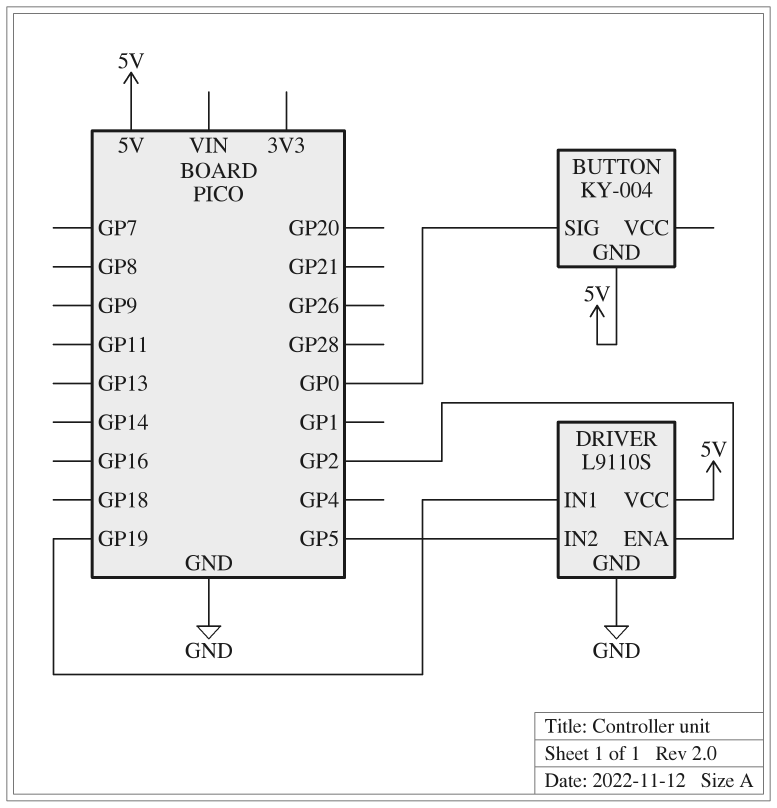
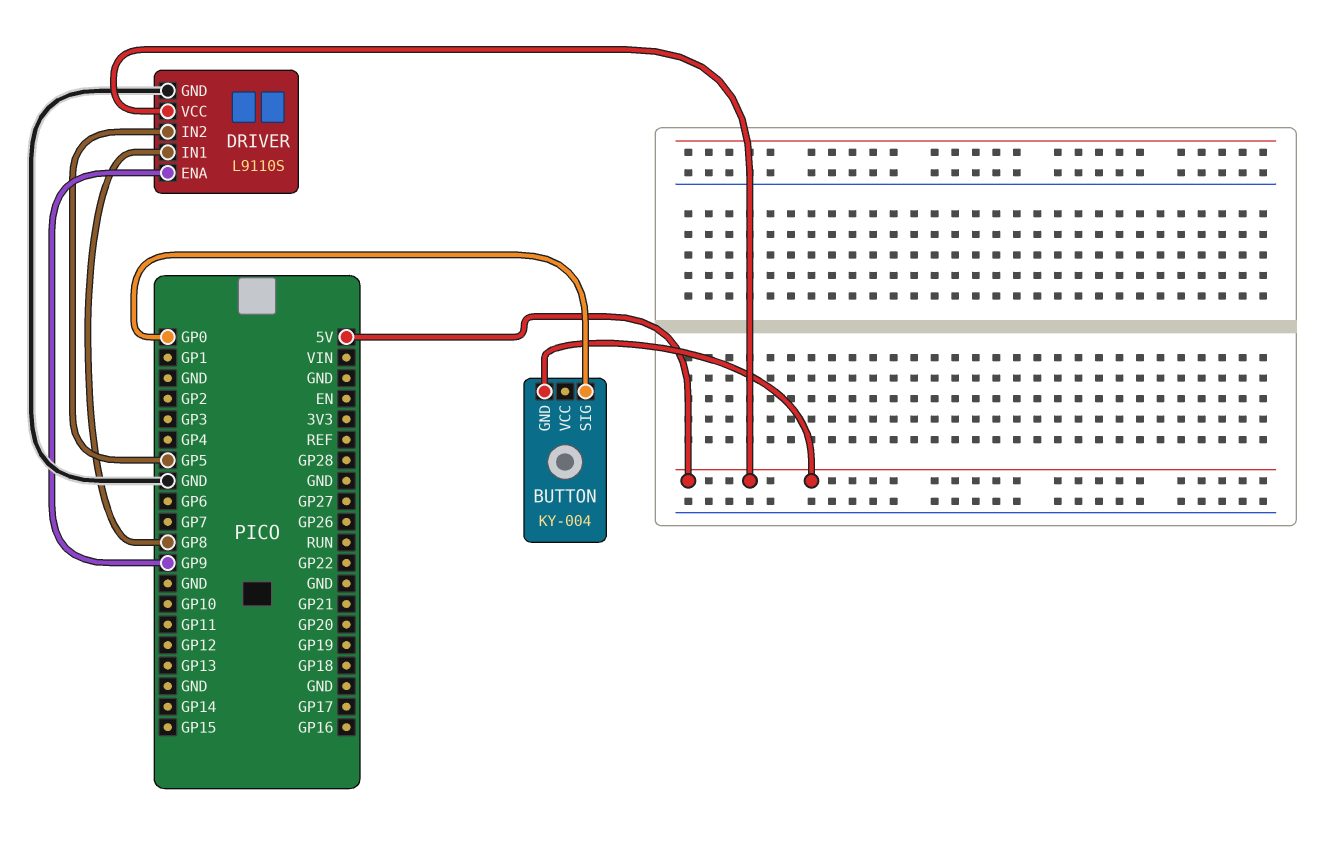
DRIVER pin ENA: GP2 -> GP9
DRIVER pin IN1: GP19 -> GP8

